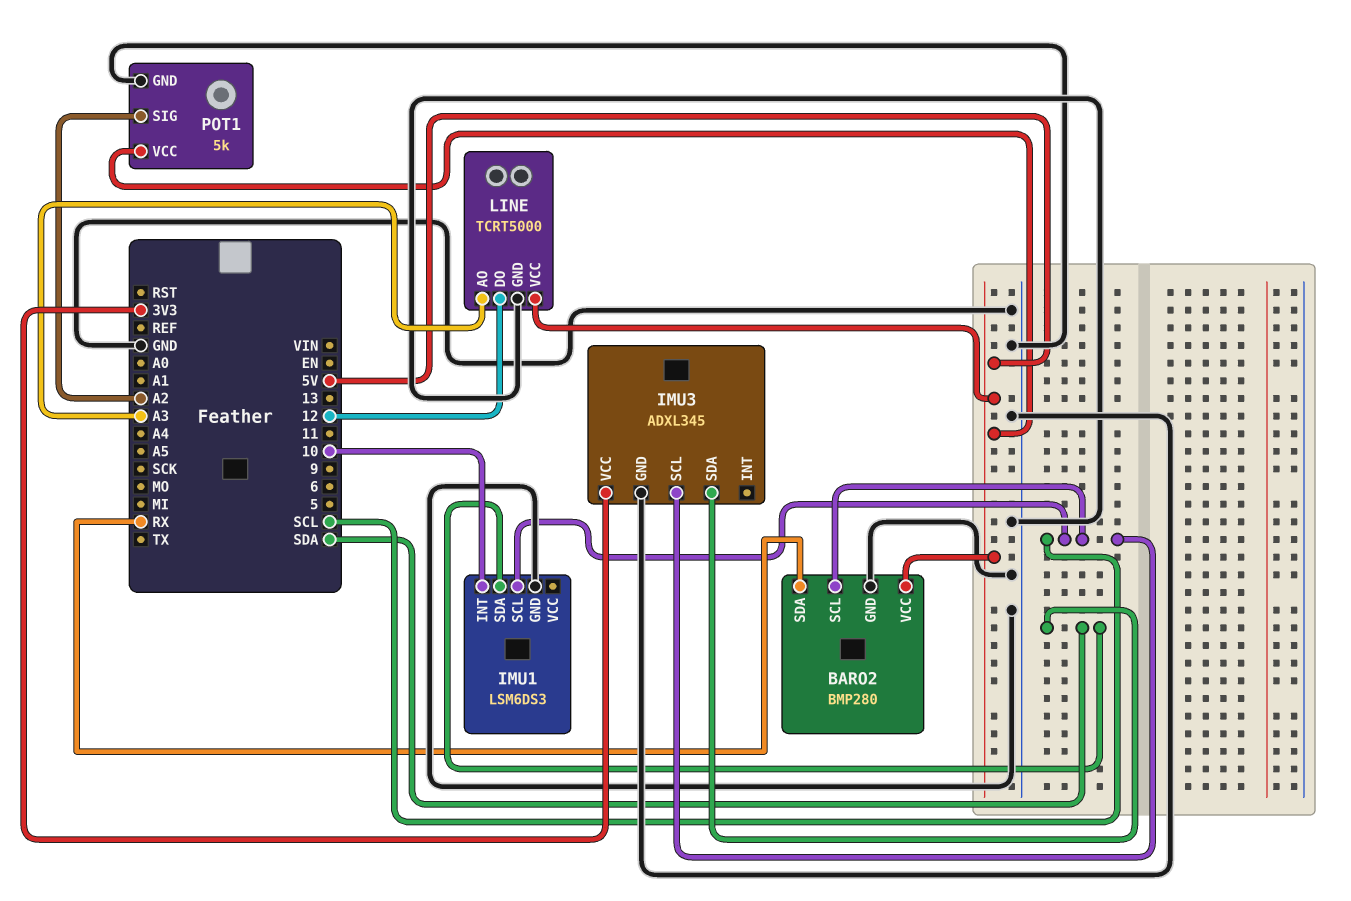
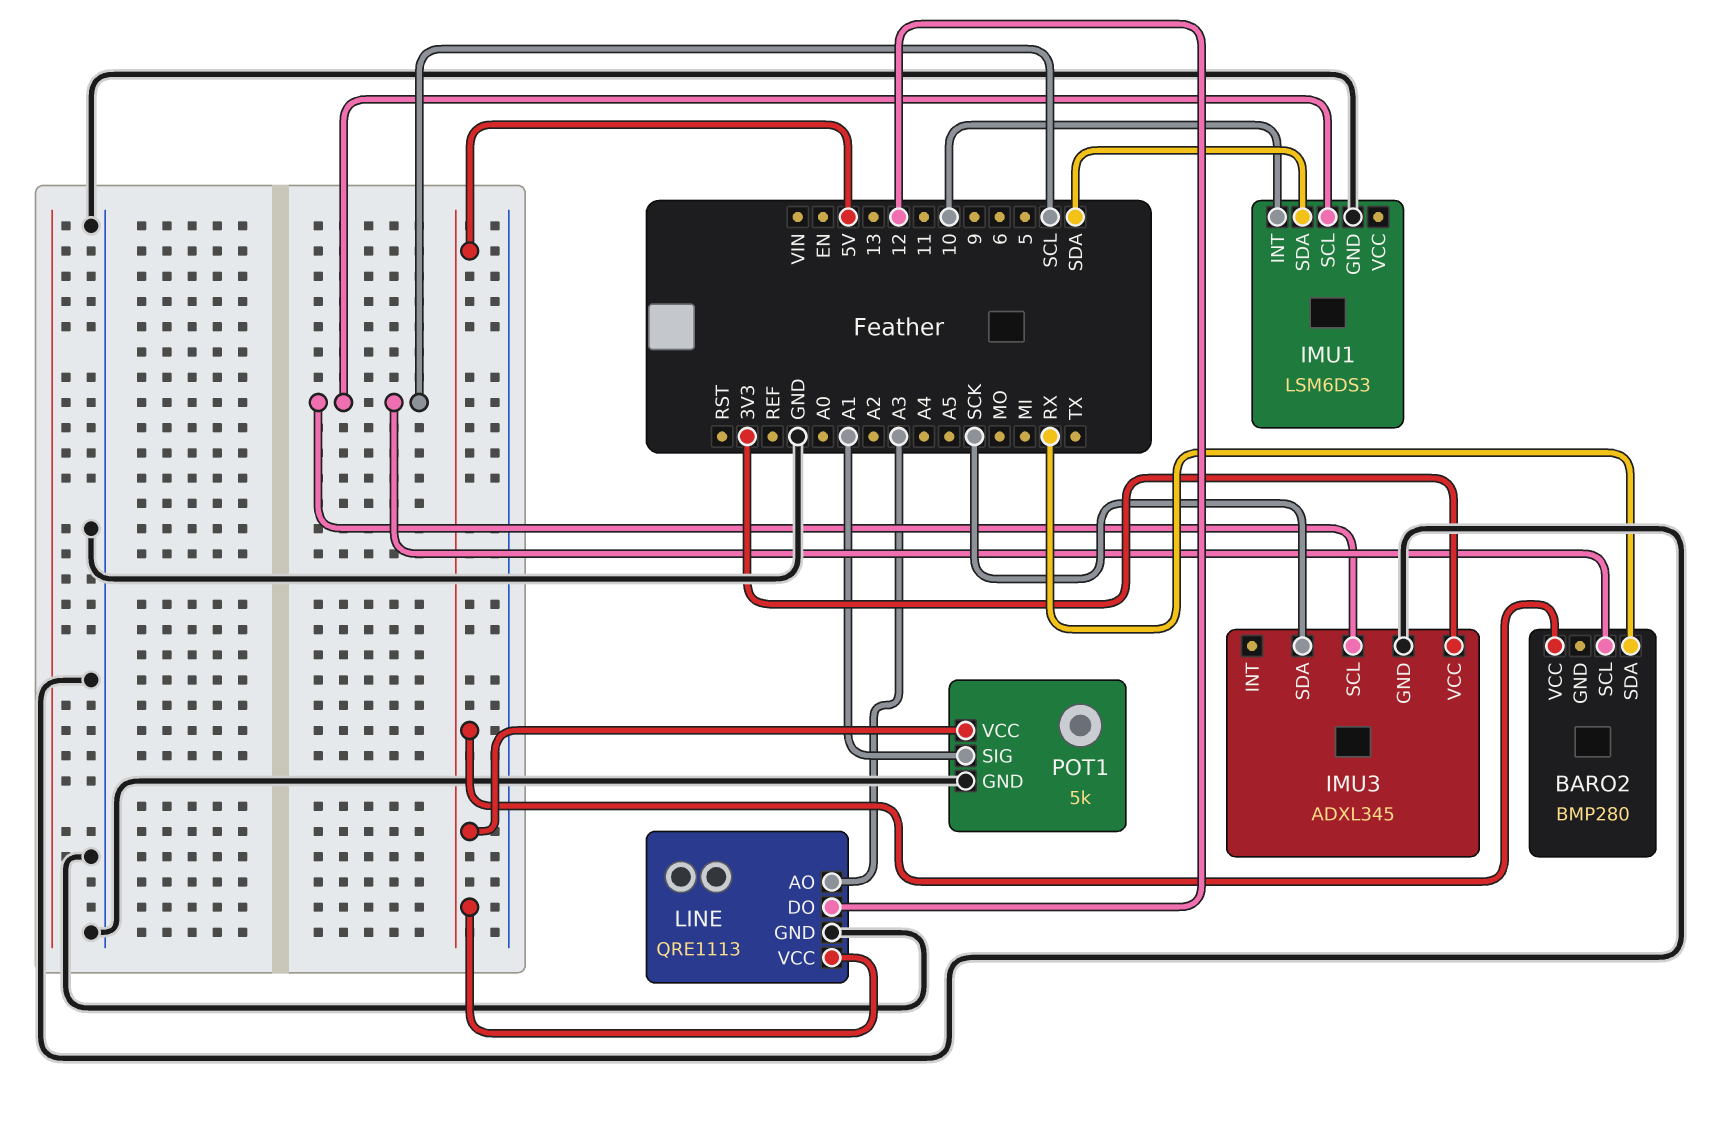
BARO2 pin GND: GND -> none
IMU3 pin SDA: SDA -> SCK
LINE: TCRT5000 -> QRE1113
POT1 pin SIG: A2 -> A1

